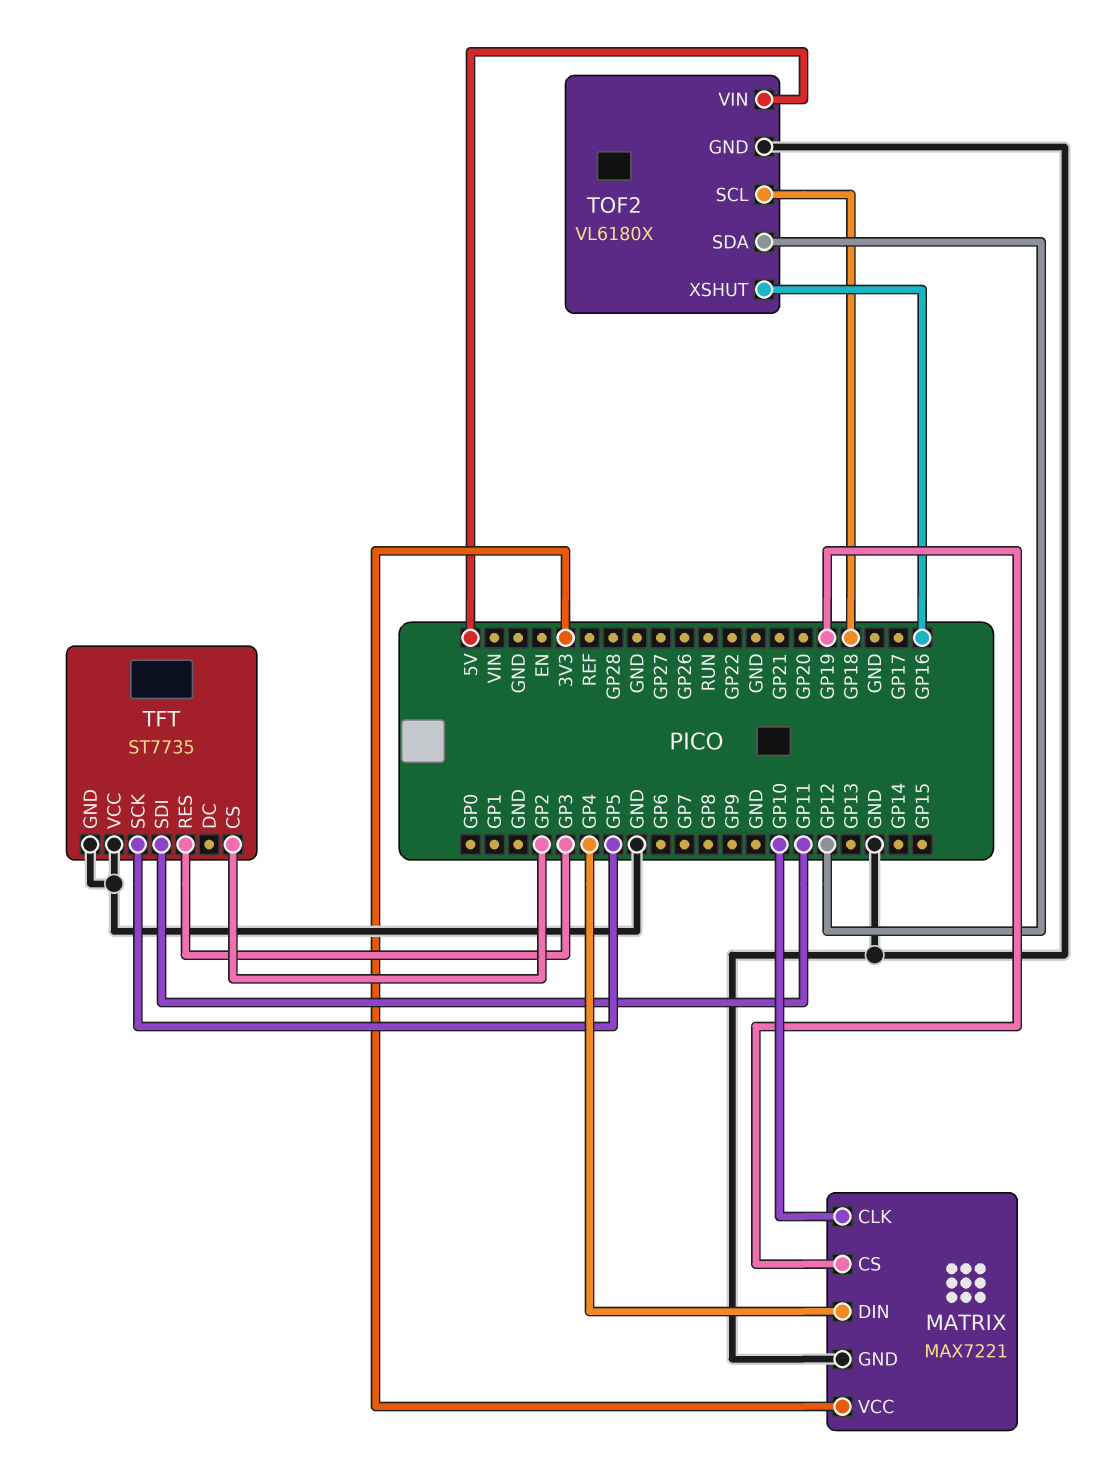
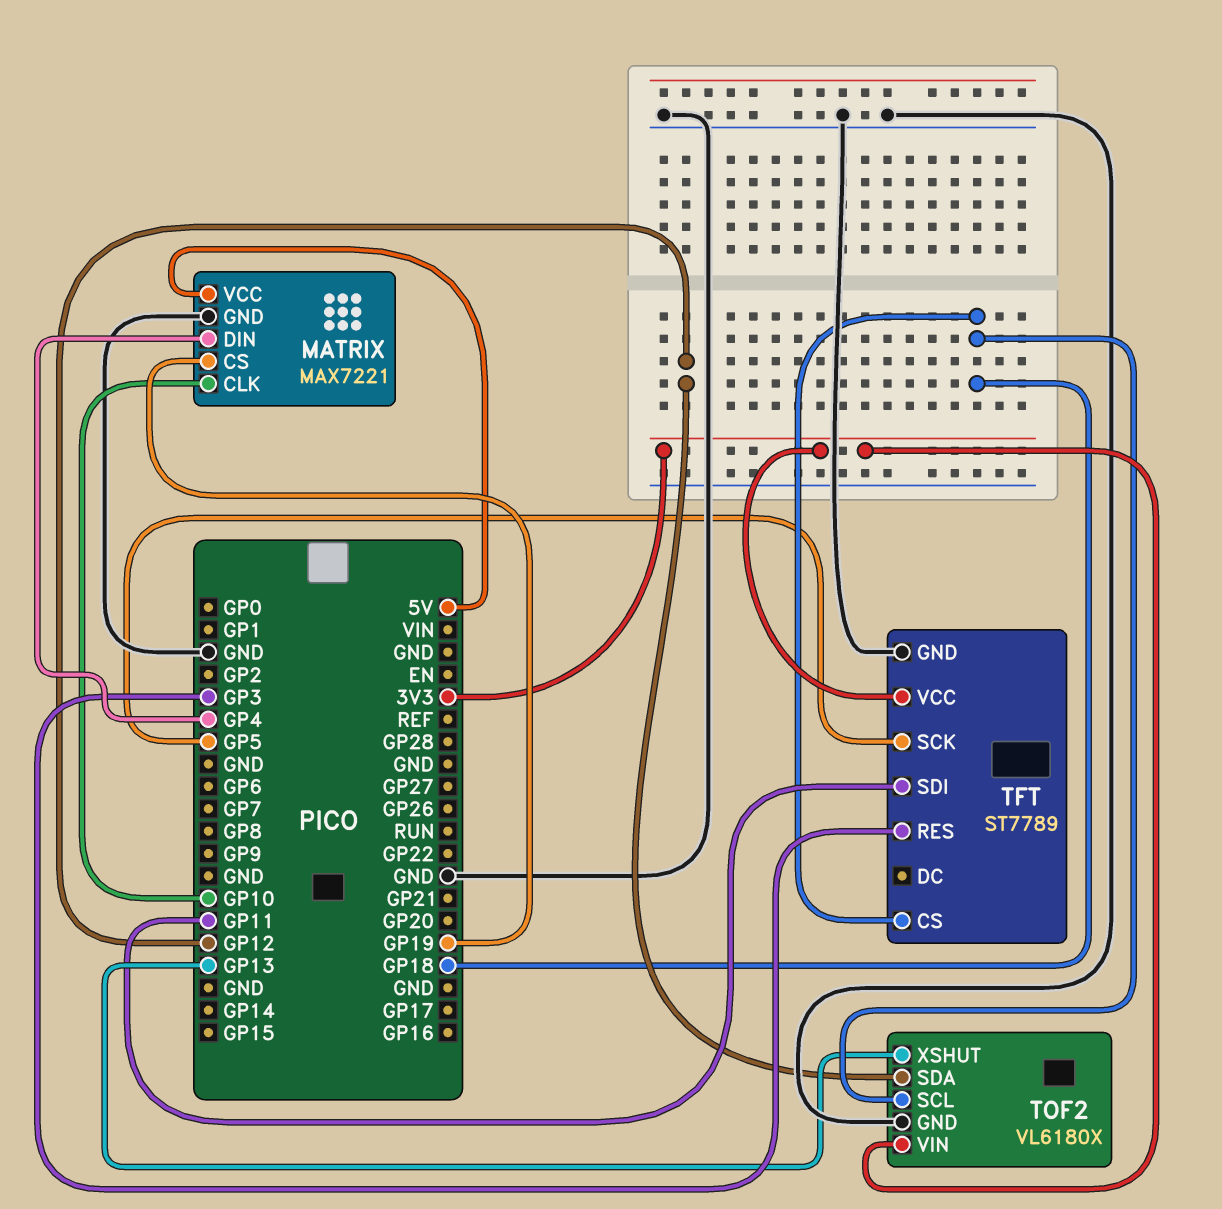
MATRIX pin VCC: 3V3 -> 5V
TFT: ST7735 -> ST7789
TFT pin CS: GP2 -> GP18
TFT pin VCC: GND -> 3V3
TOF2 pin VIN: 5V -> 3V3
TOF2 pin XSHUT: GP16 -> GP13

